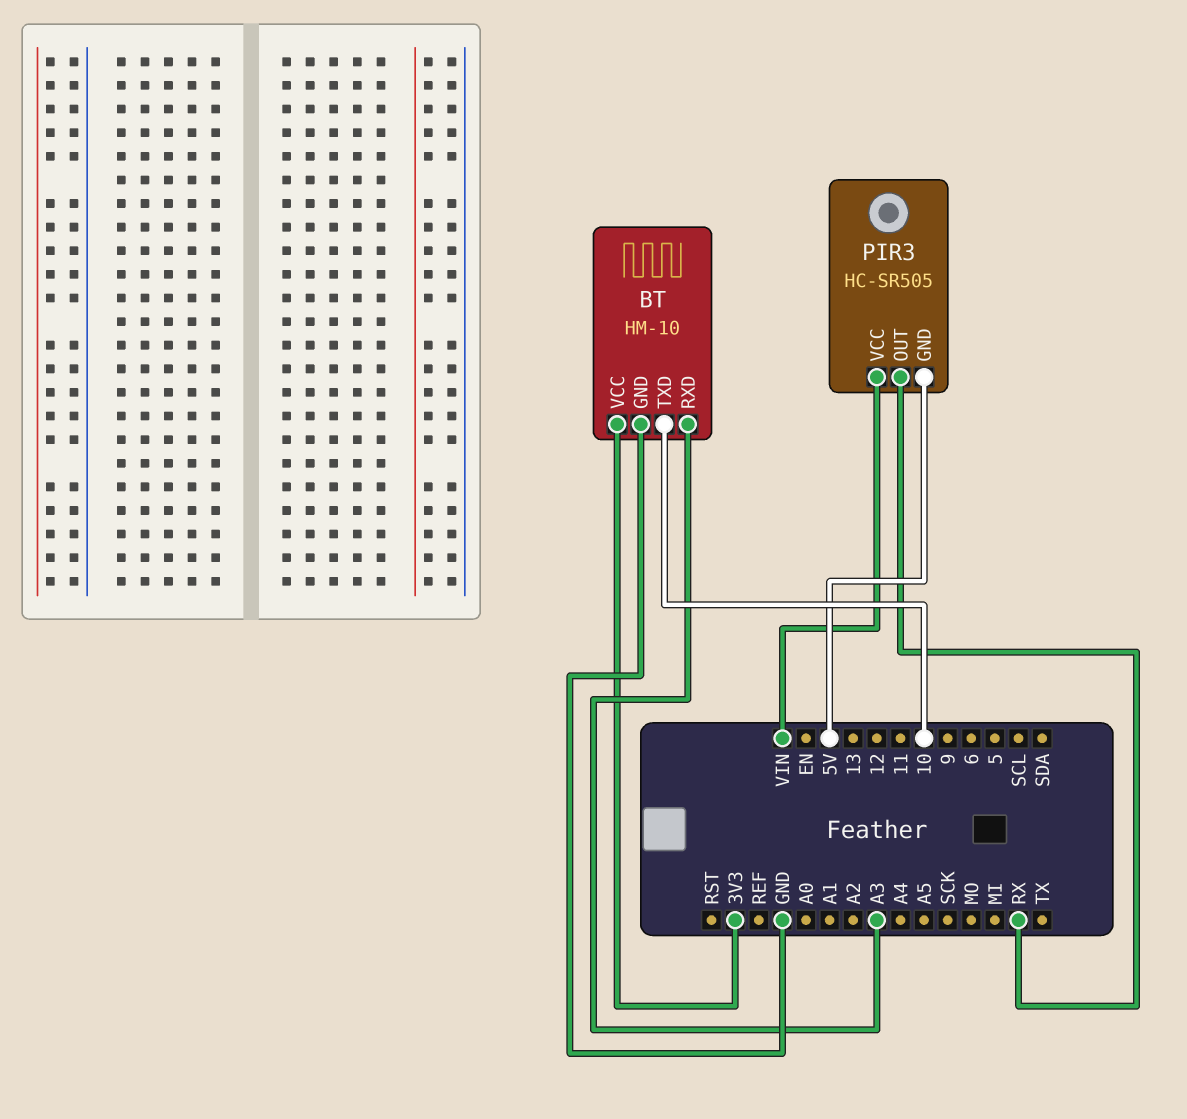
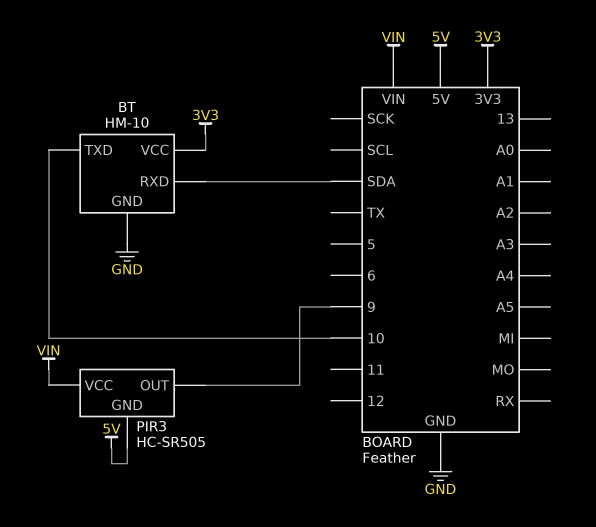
BT pin RXD: A3 -> SDA
PIR3 pin OUT: RX -> 9

